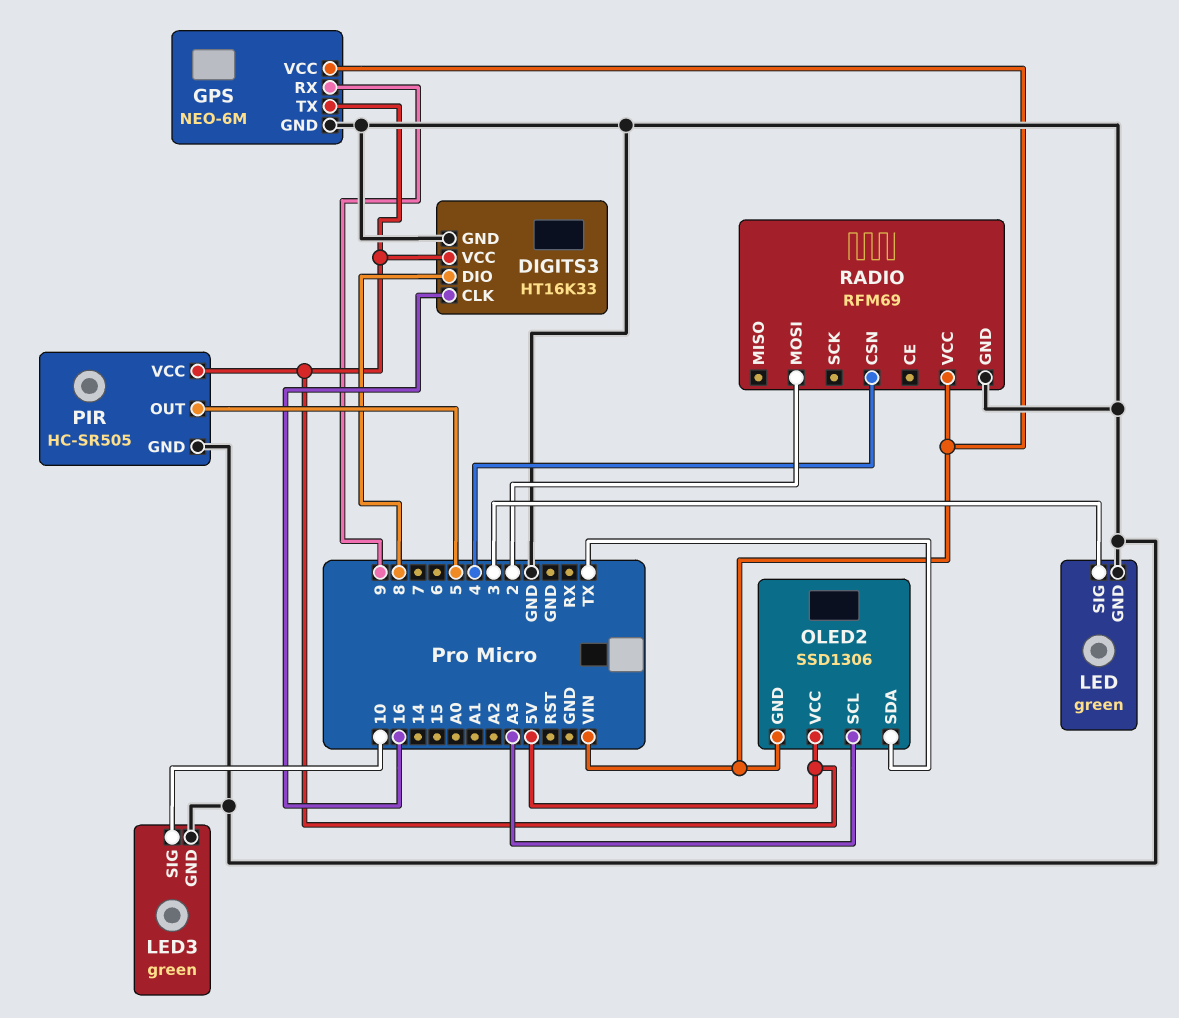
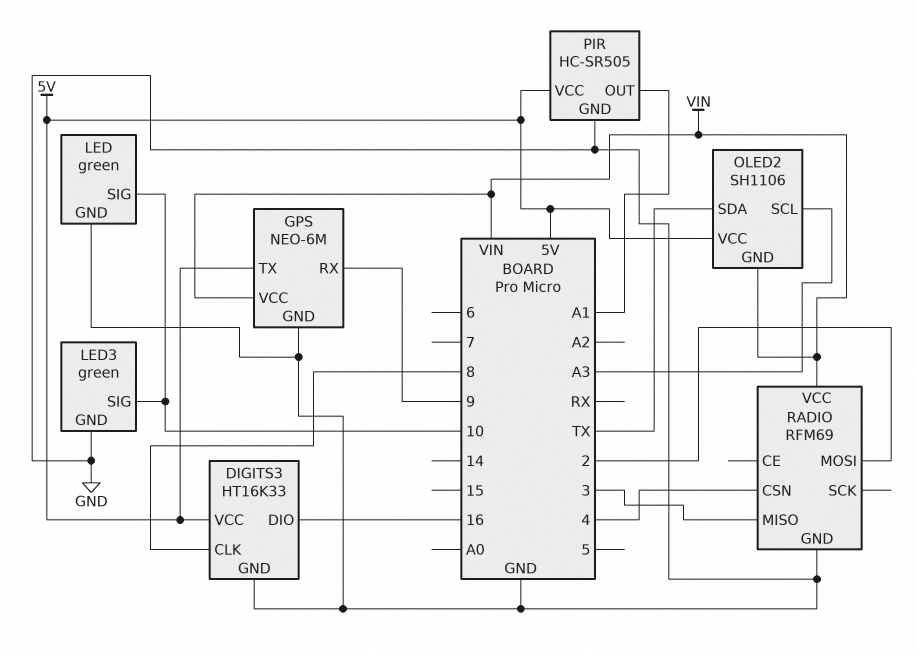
DIGITS3 pin CLK: 16 -> 8
DIGITS3 pin DIO: 8 -> 16
LED pin SIG: 3 -> 10
OLED2: SSD1306 -> SH1106
PIR pin OUT: 5 -> A1
RADIO pin MISO: none -> 3

